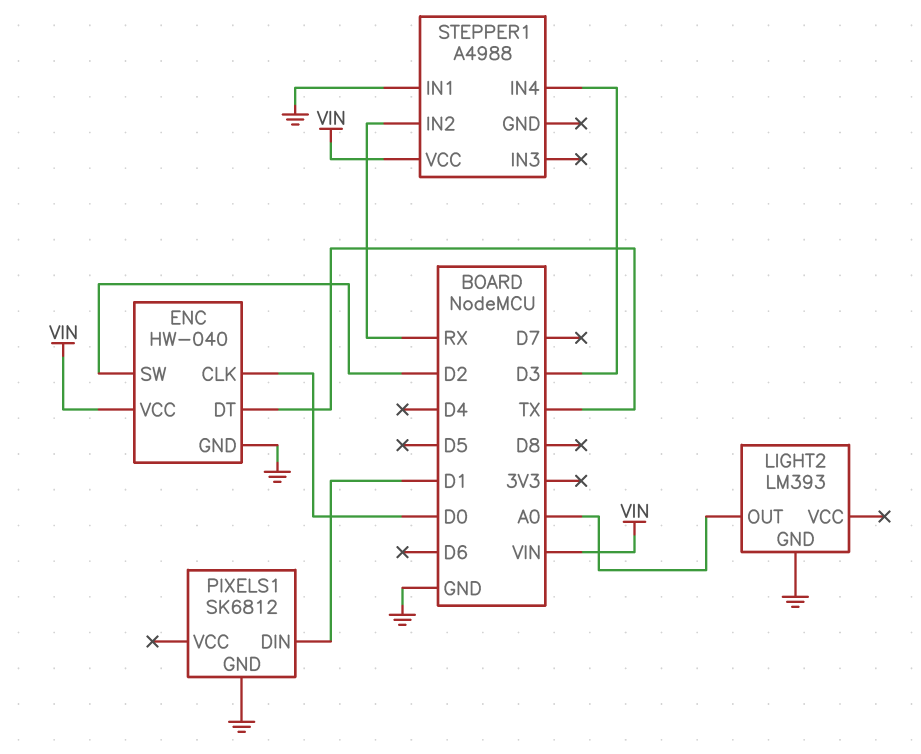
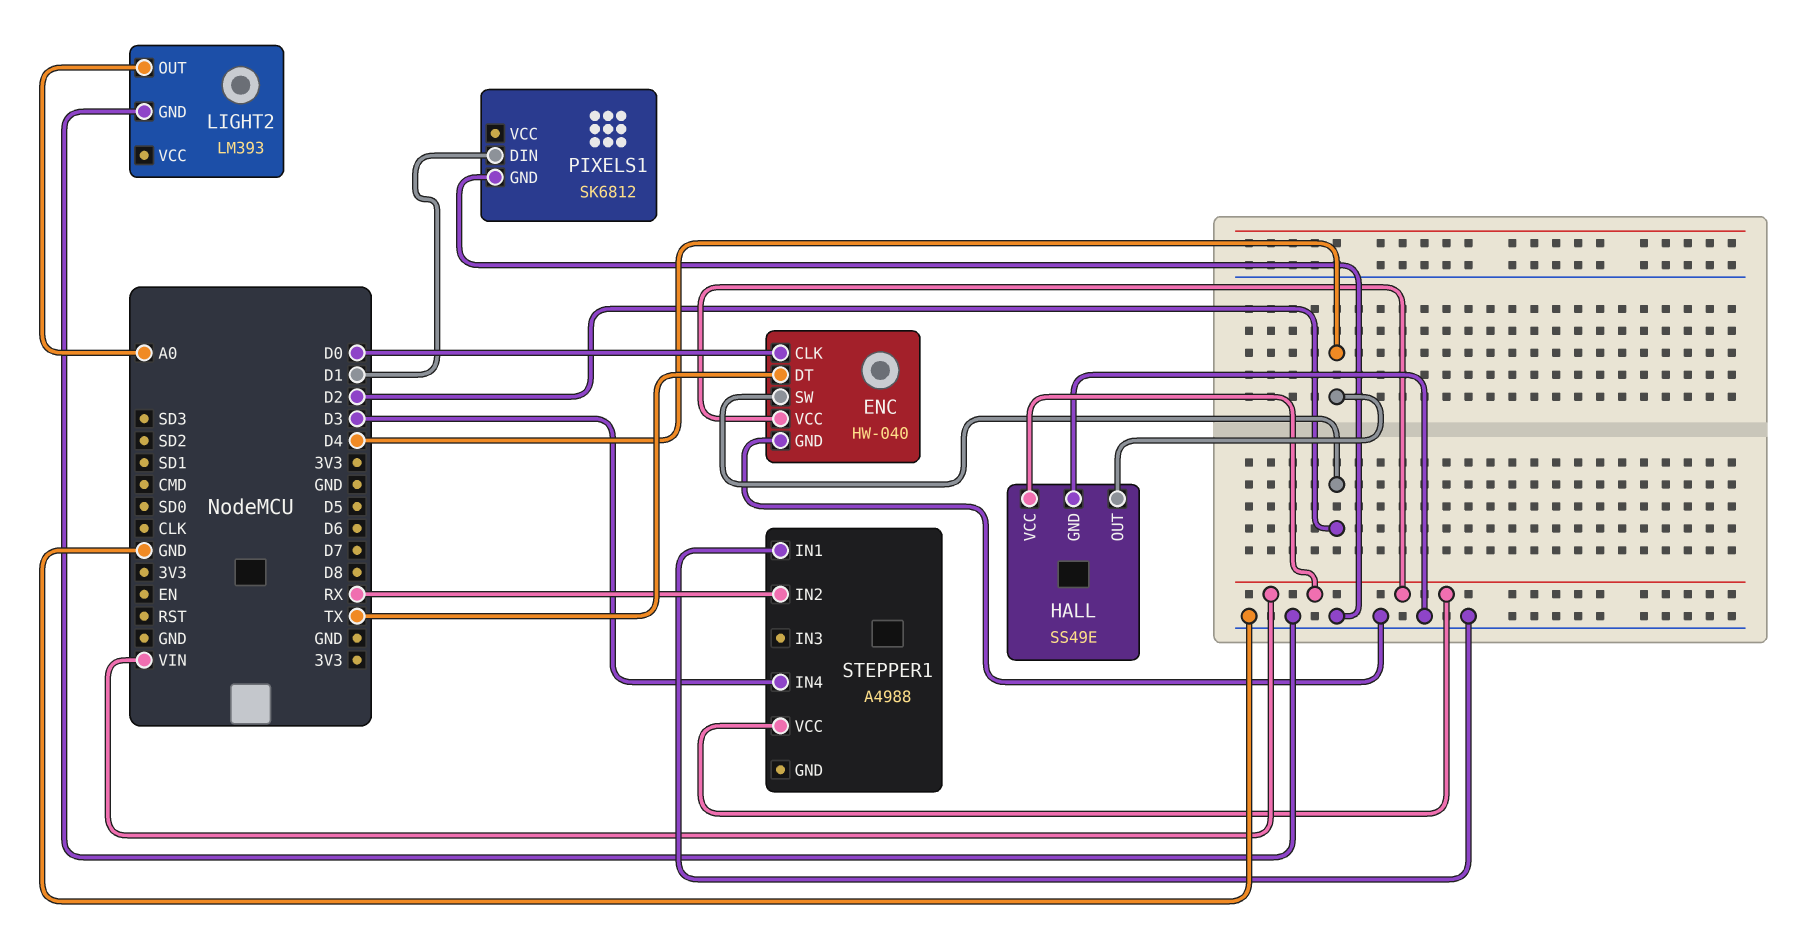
HALL: none -> SS49E
HALL pin GND: none -> GND
HALL pin OUT: none -> D4
HALL pin VCC: none -> VIN

